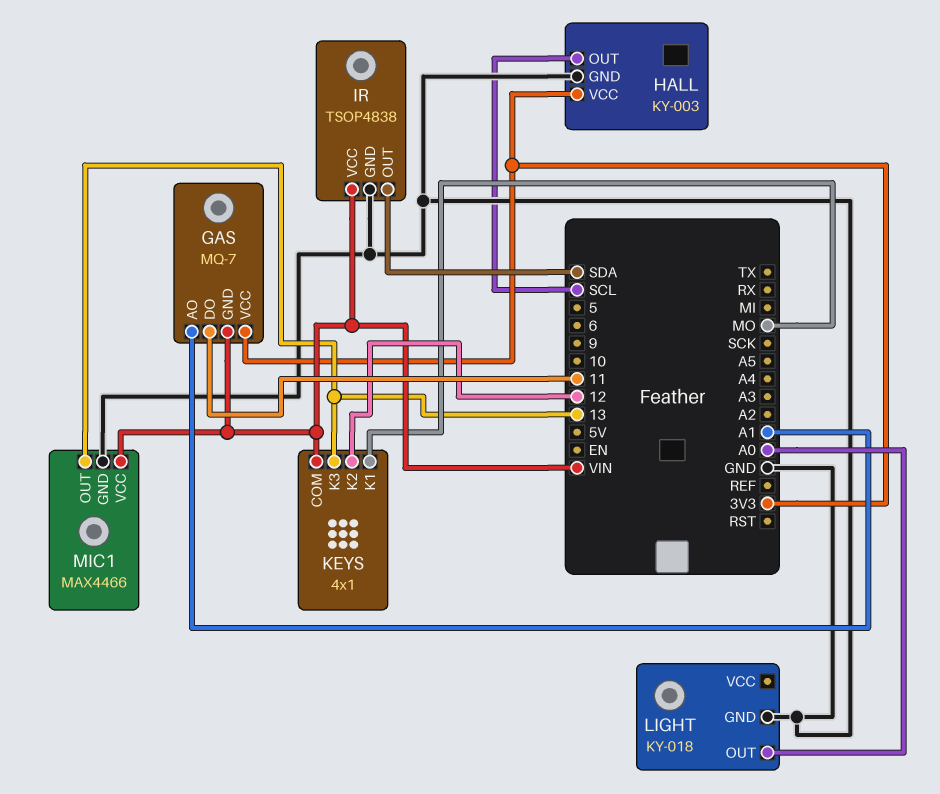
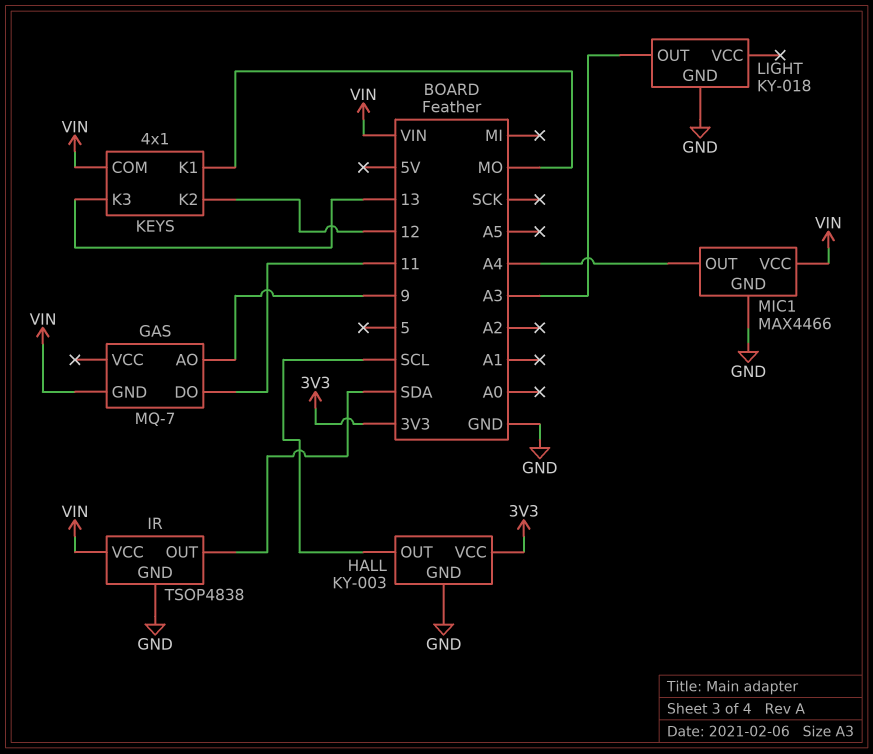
GAS pin AO: A1 -> 9
GAS pin VCC: 3V3 -> none
LIGHT pin OUT: A0 -> A3
MIC1 pin OUT: 13 -> A4

